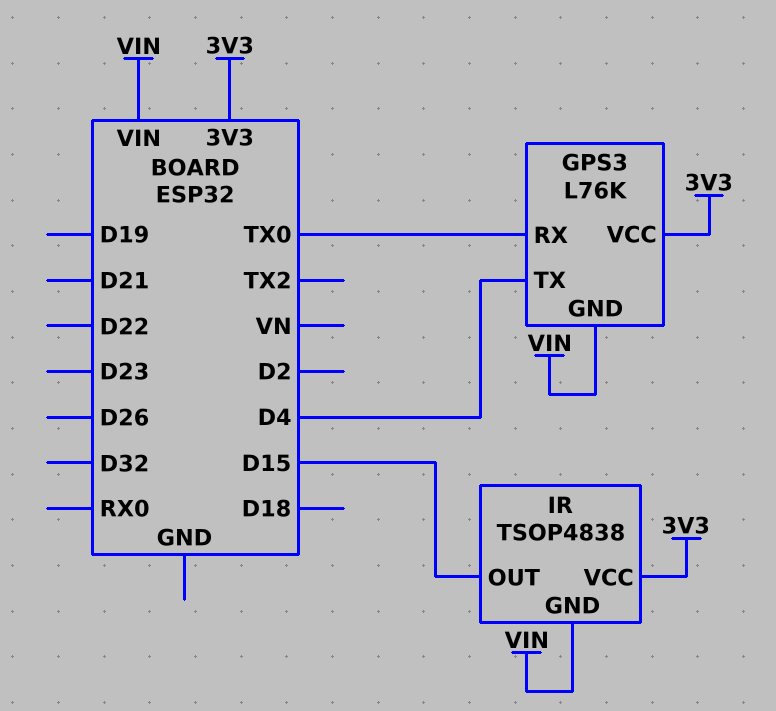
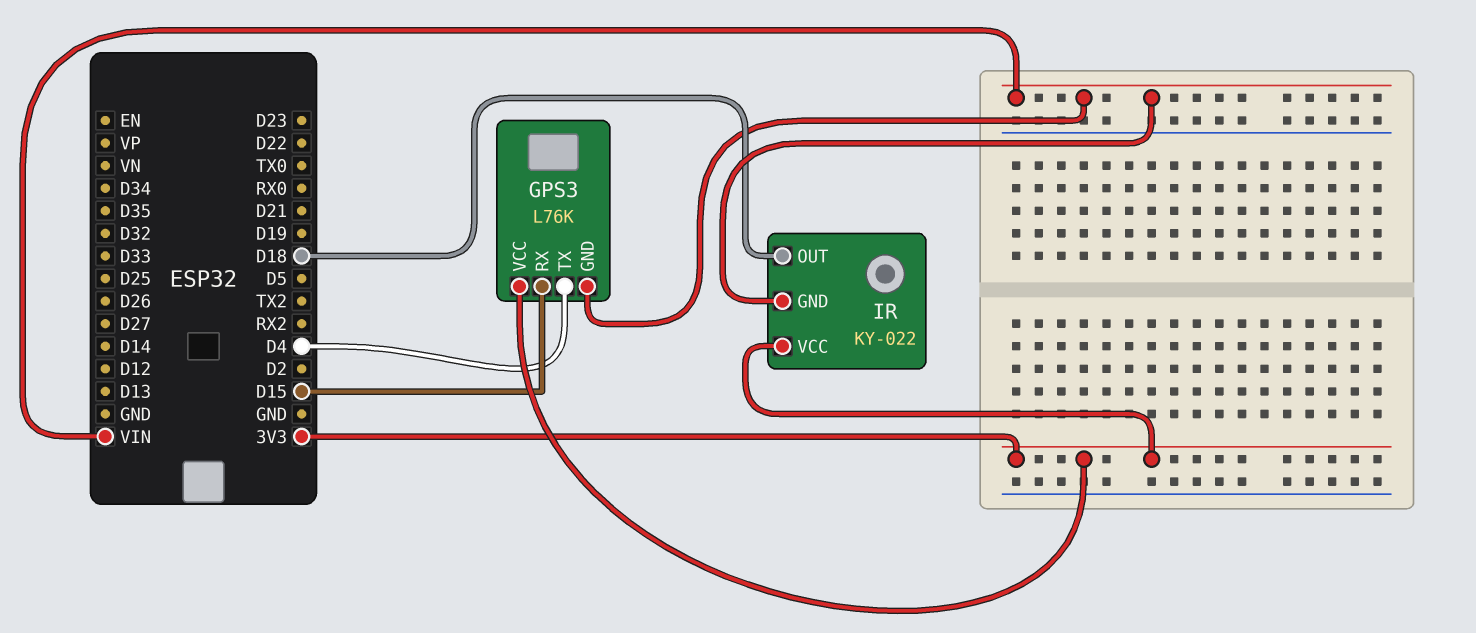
GPS3 pin RX: TX0 -> D15
IR: TSOP4838 -> KY-022
IR pin OUT: D15 -> D18

